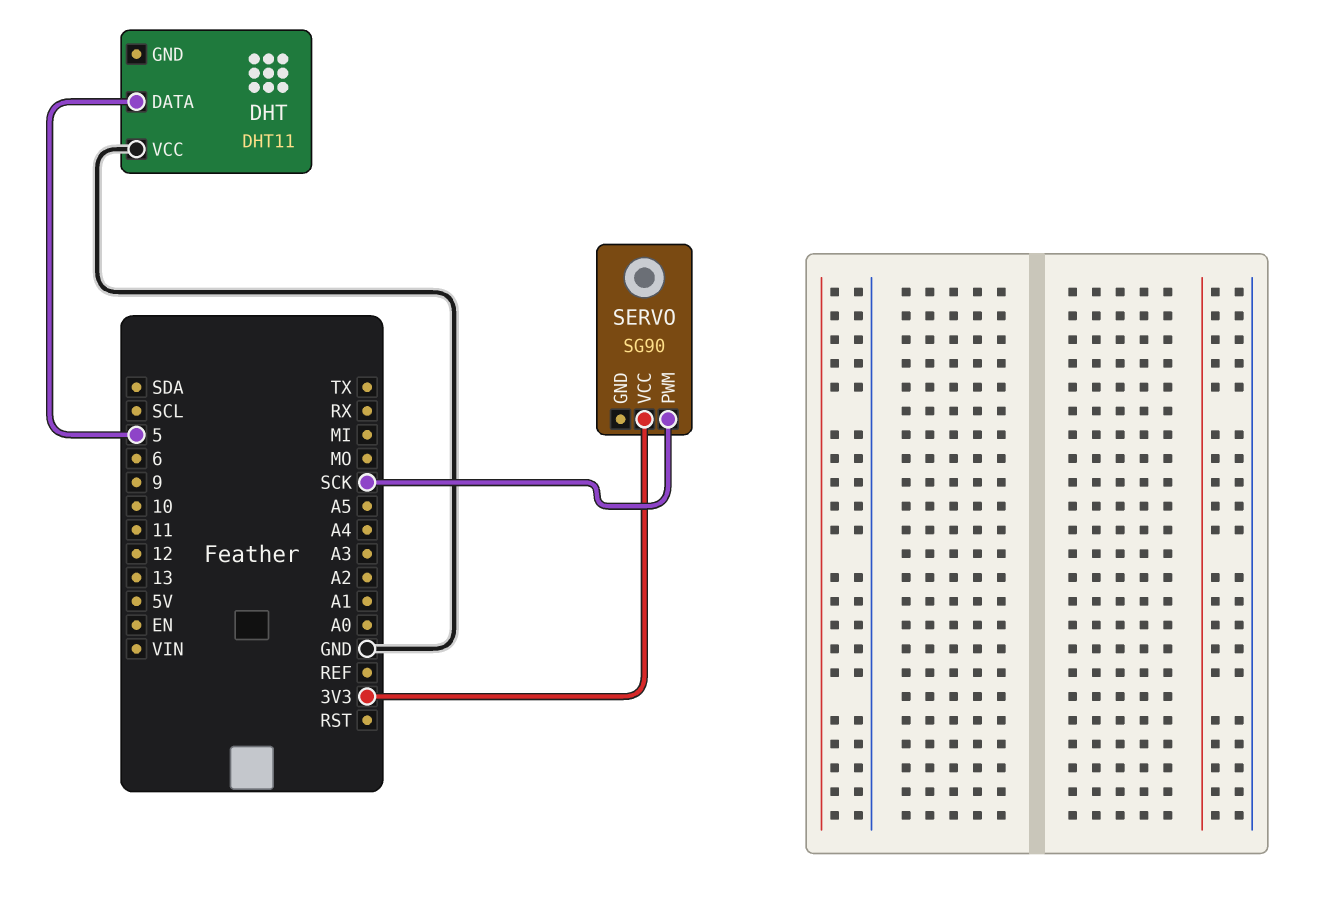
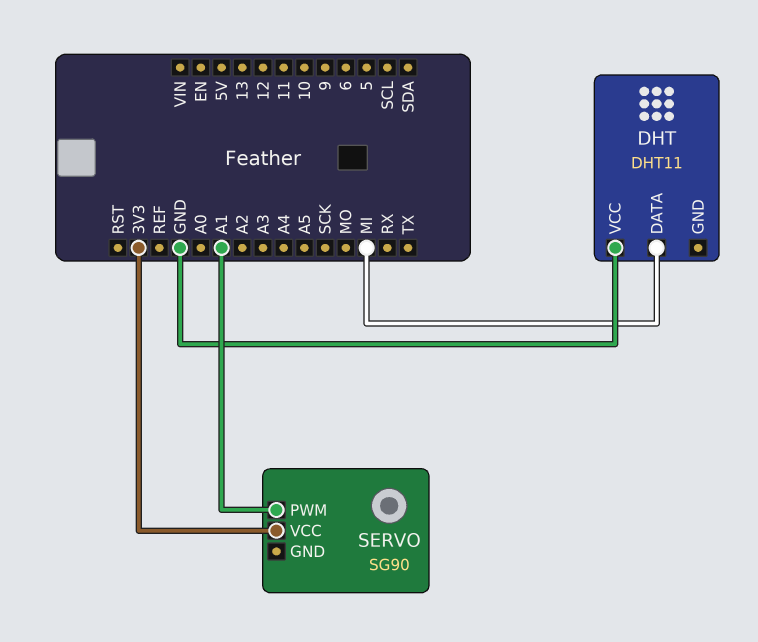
DHT pin DATA: 5 -> MI
SERVO pin PWM: SCK -> A1

